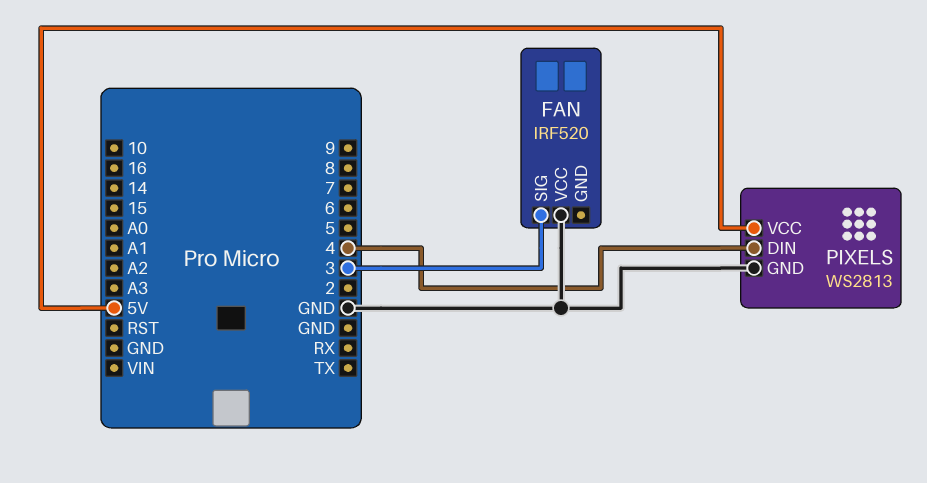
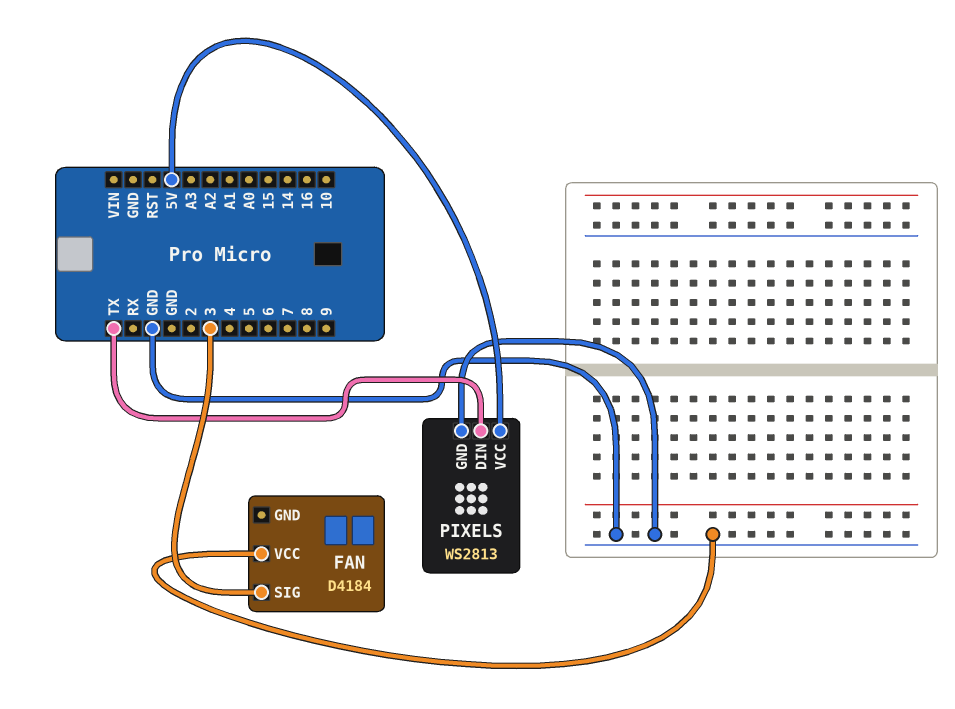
FAN: IRF520 -> D4184
PIXELS pin DIN: 4 -> TX

